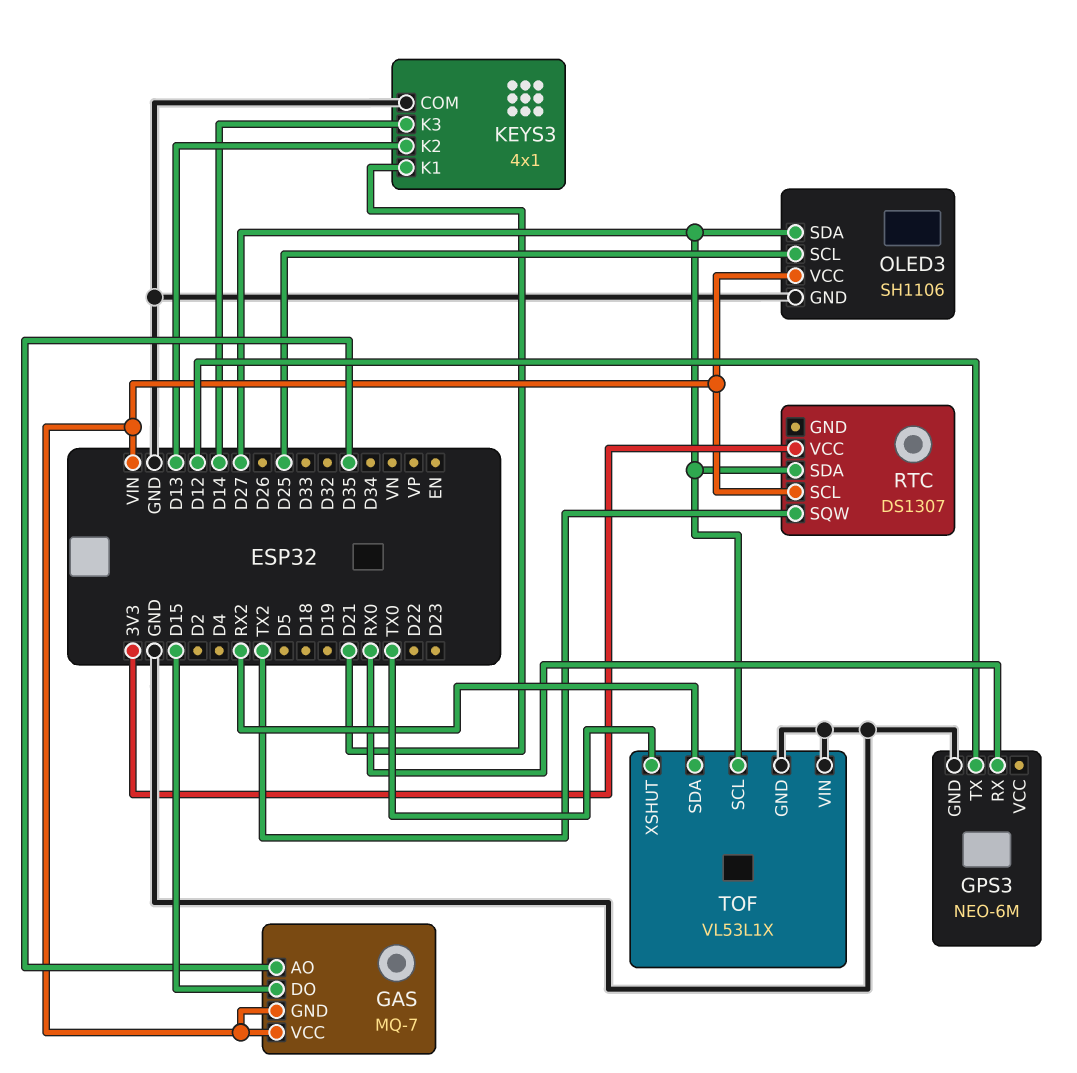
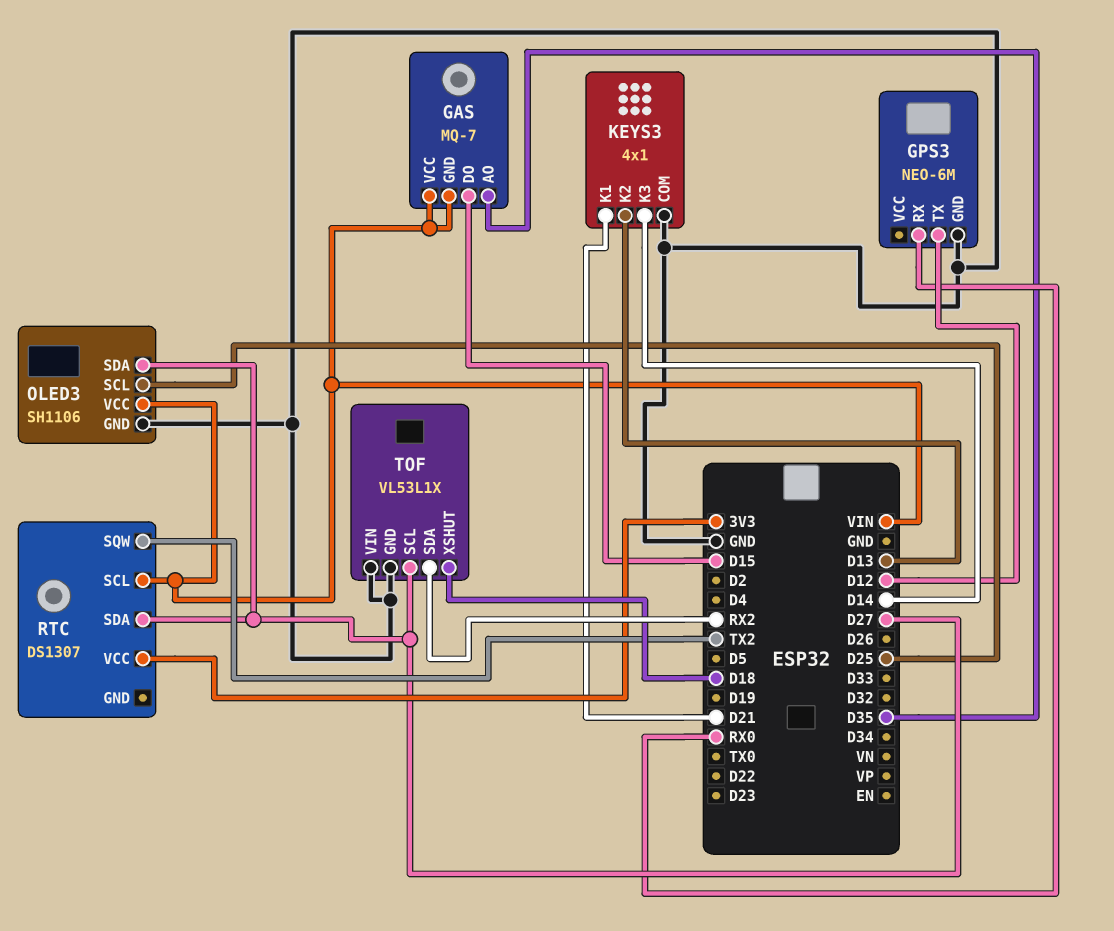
TOF pin XSHUT: TX0 -> D18

